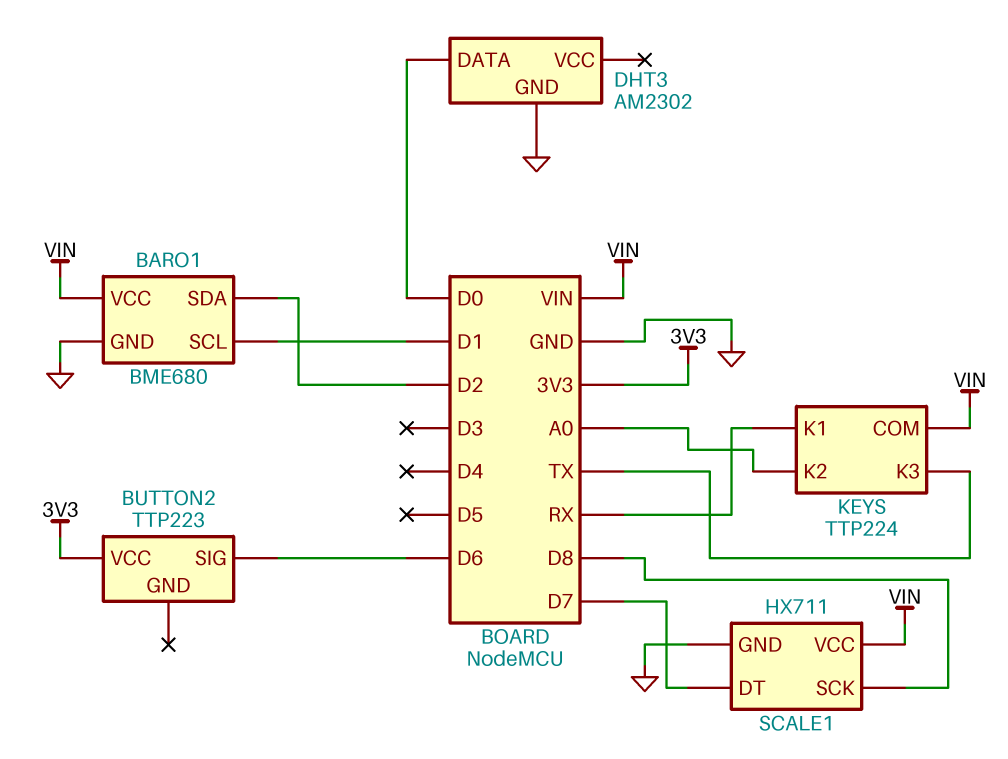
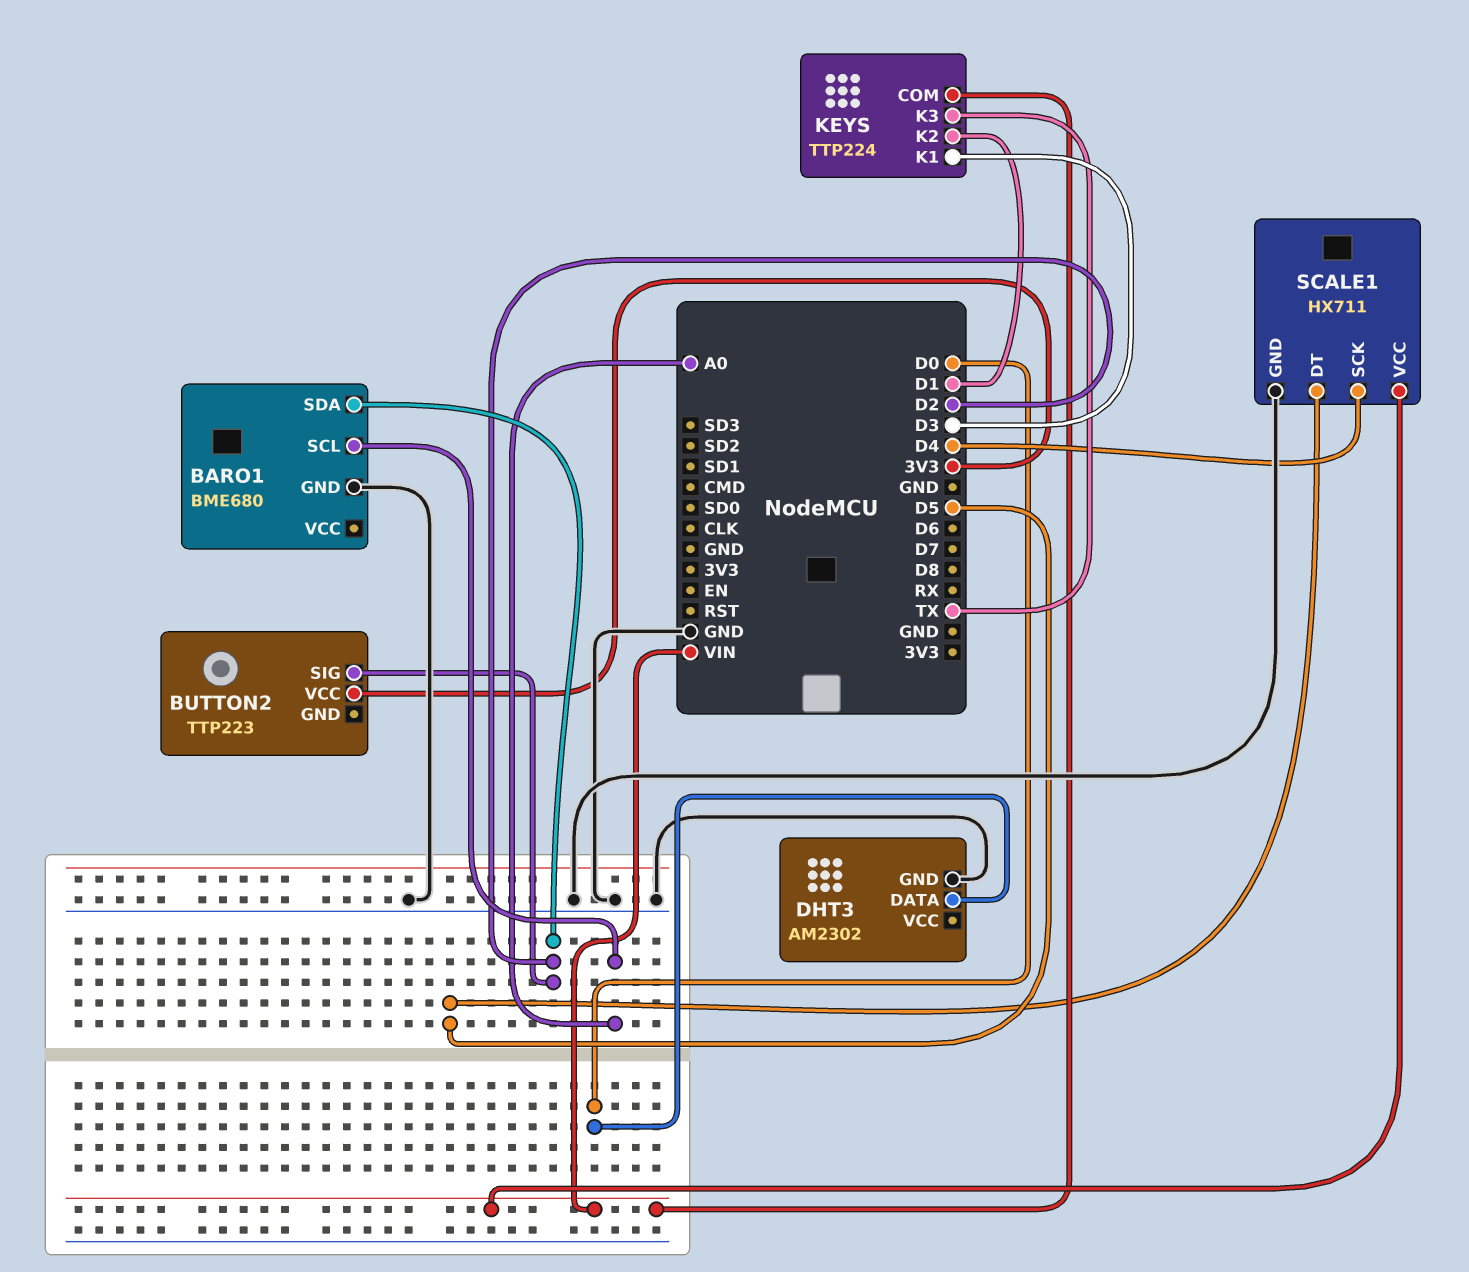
BARO1 pin SCL: D1 -> A0
BARO1 pin VCC: VIN -> none
BUTTON2 pin SIG: D6 -> D2
KEYS pin K1: RX -> D3
KEYS pin K2: A0 -> D1
SCALE1 pin DT: D7 -> D5
SCALE1 pin SCK: D8 -> D4

